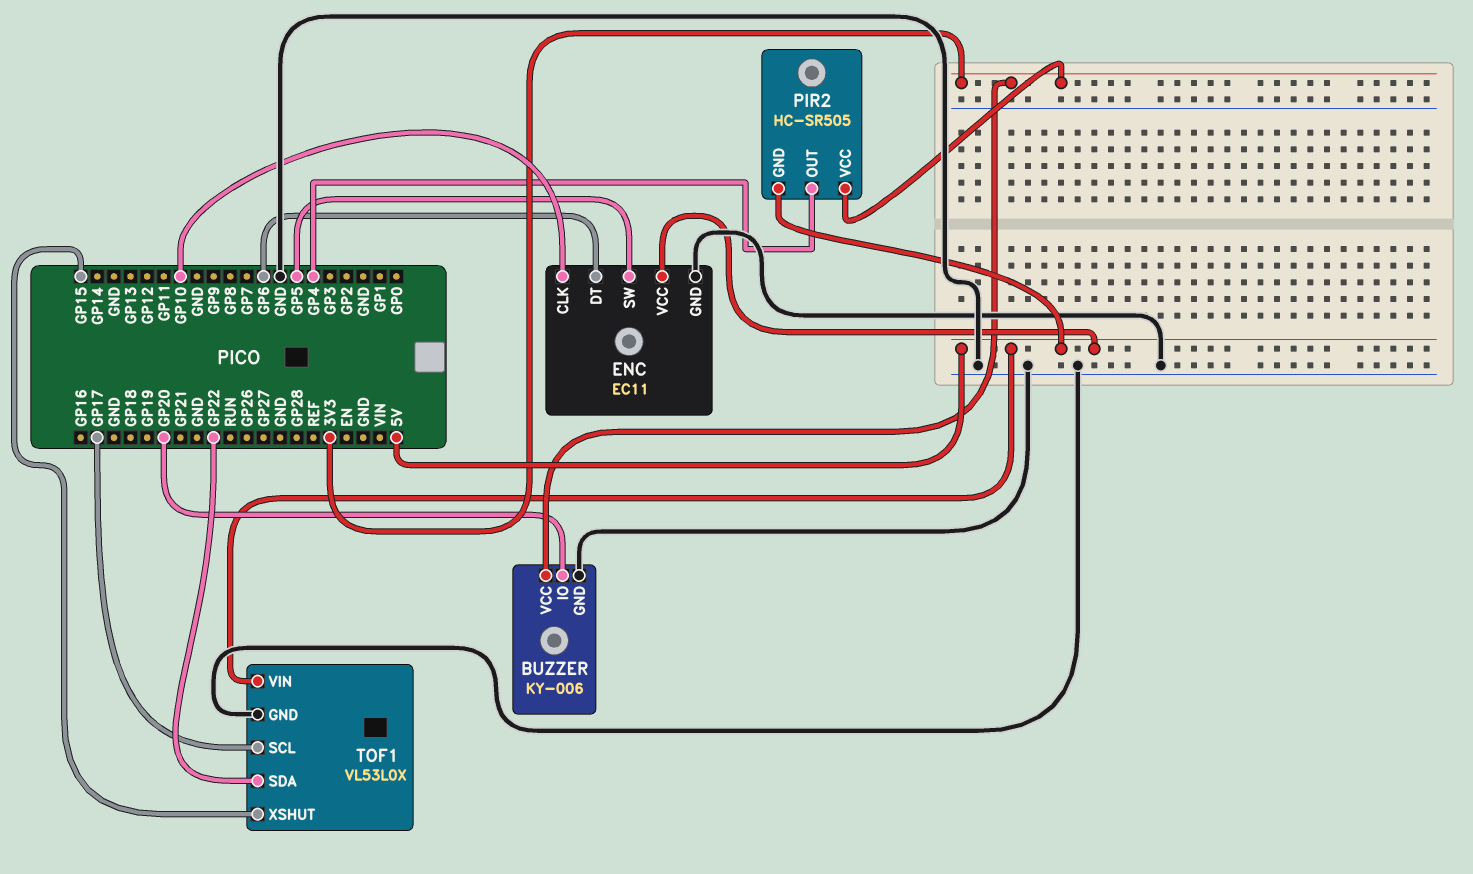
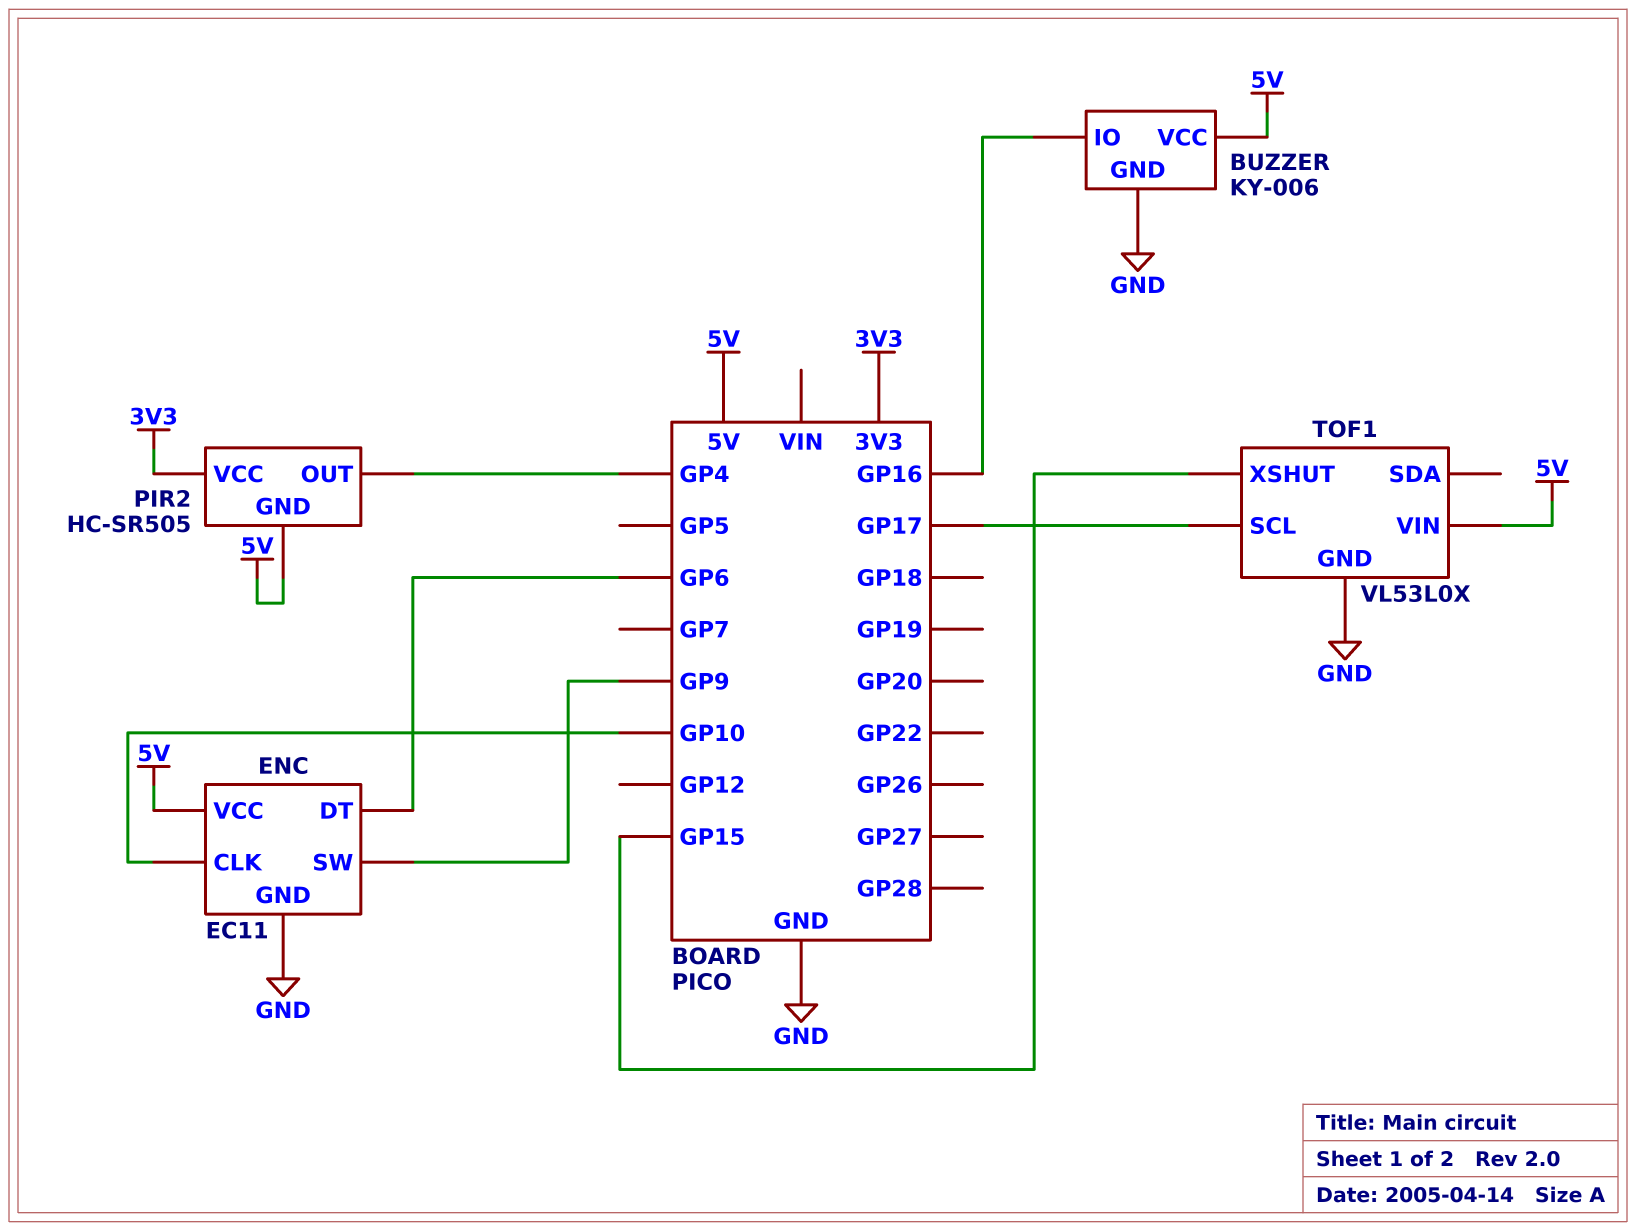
BUZZER pin IO: GP20 -> GP16
BUZZER pin VCC: 3V3 -> 5V
ENC pin SW: GP5 -> GP9
TOF1 pin SDA: GP22 -> none

